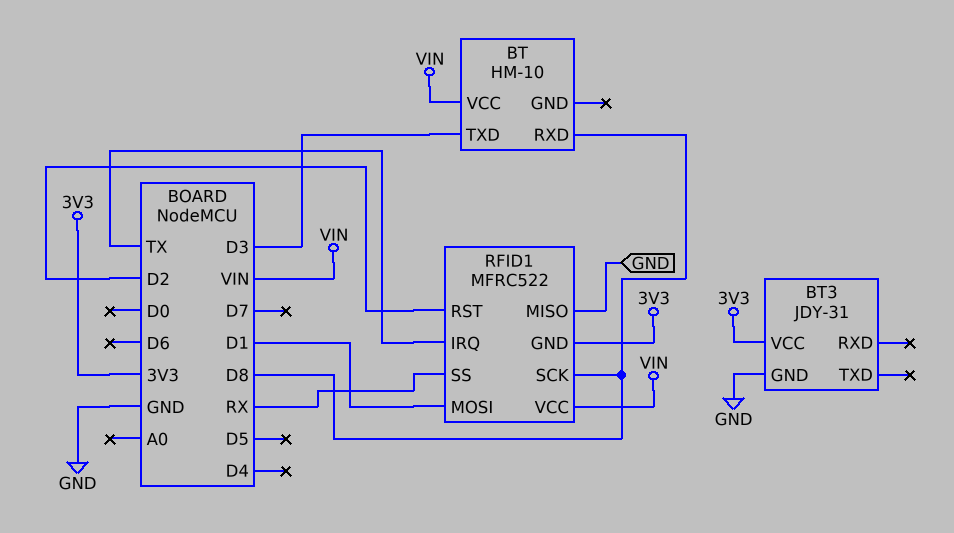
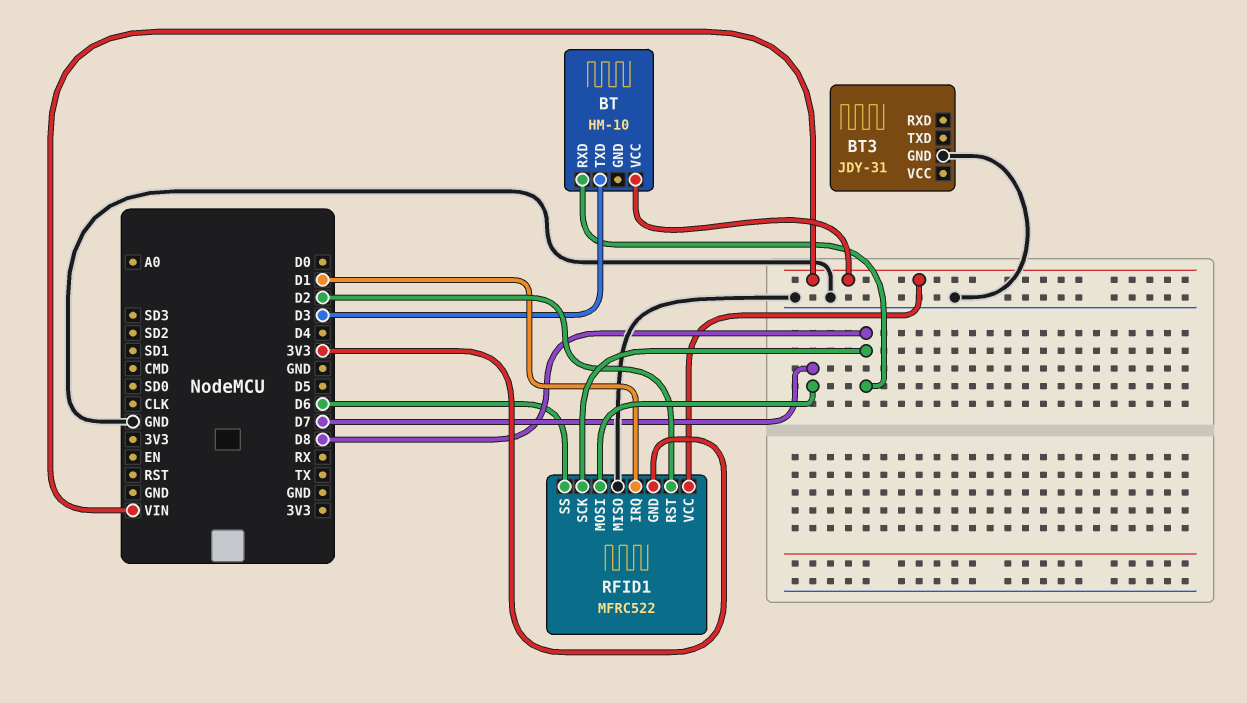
BT3 pin VCC: 3V3 -> none
RFID1 pin IRQ: TX -> D1
RFID1 pin MOSI: D1 -> D7
RFID1 pin SS: RX -> D6

